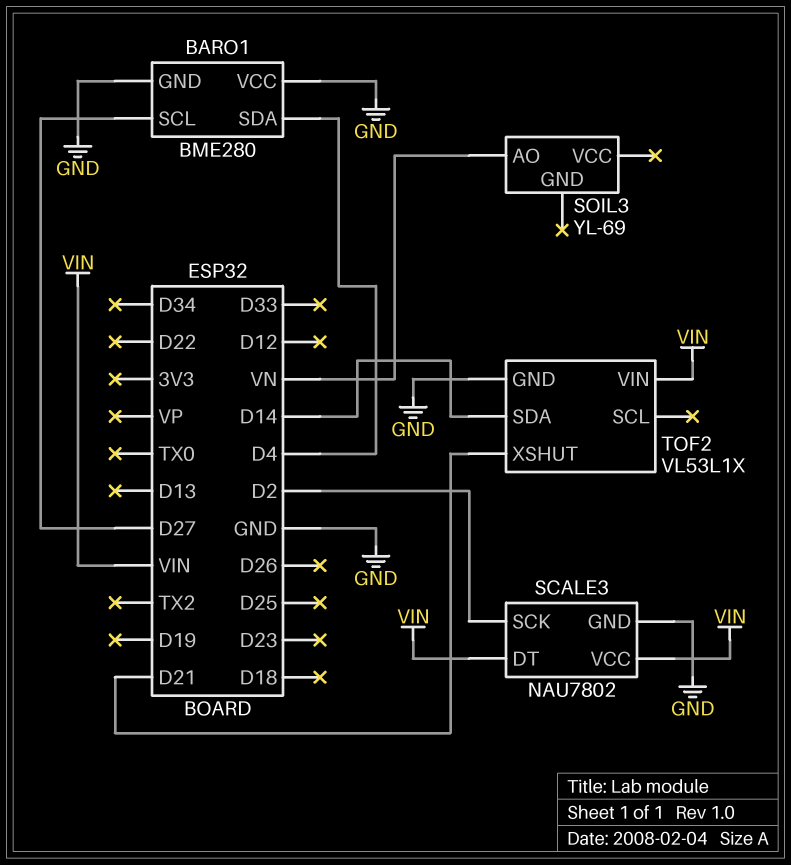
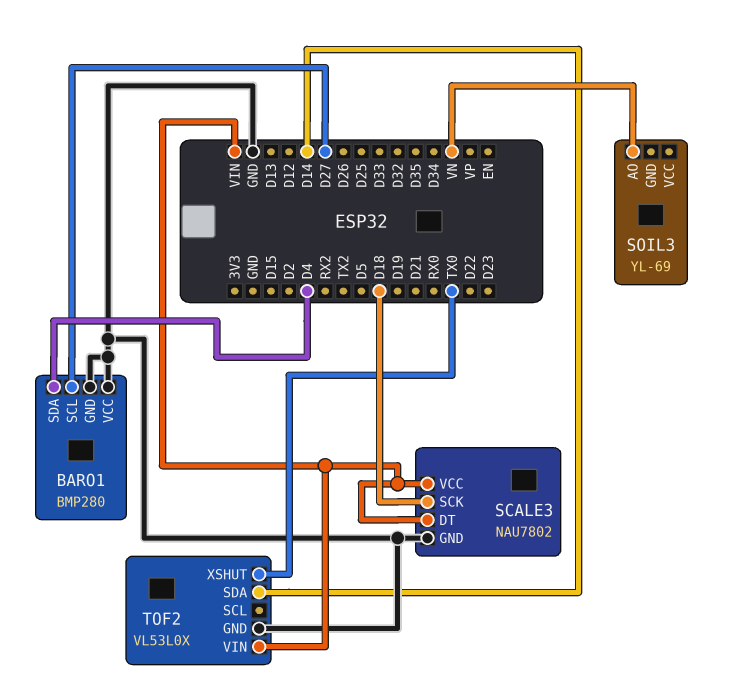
BARO1: BME280 -> BMP280
SCALE3 pin SCK: D2 -> D18
TOF2: VL53L1X -> VL53L0X
TOF2 pin XSHUT: D21 -> TX0

